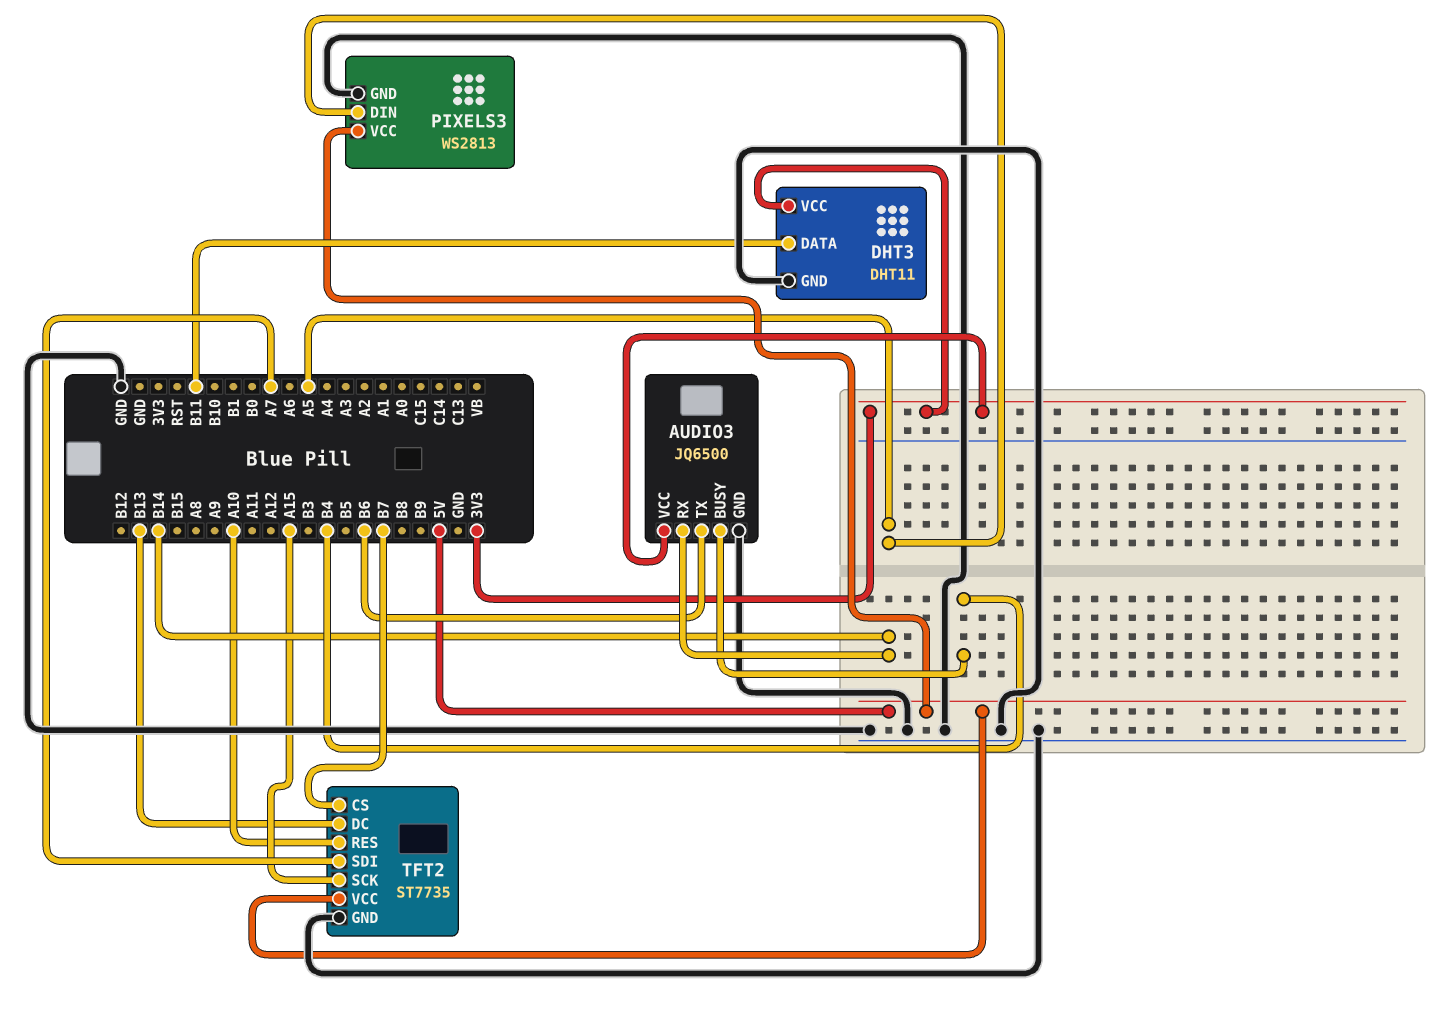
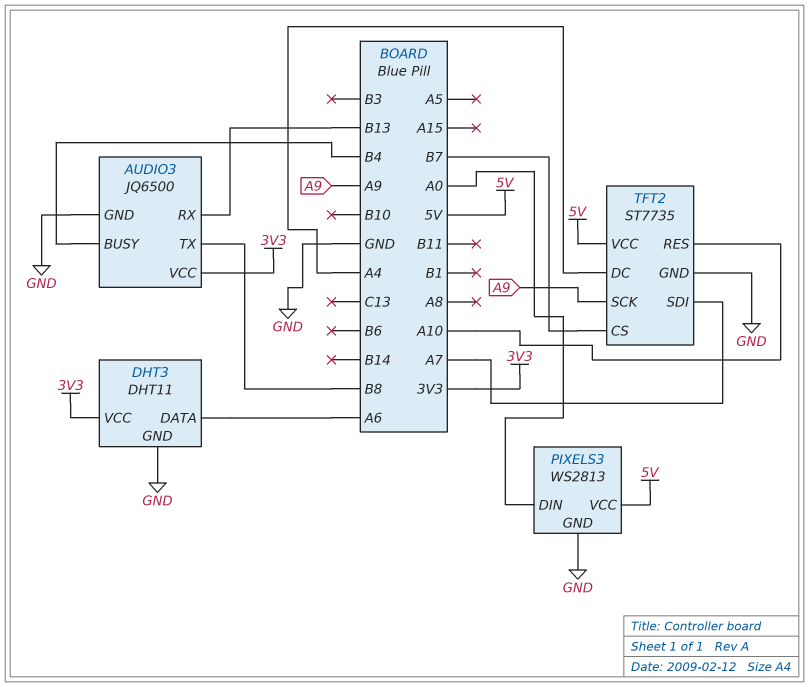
AUDIO3 pin RX: B14 -> B13
AUDIO3 pin TX: B6 -> B8
DHT3 pin DATA: B11 -> A6
PIXELS3 pin DIN: A5 -> A0
TFT2 pin DC: B13 -> A4
TFT2 pin SCK: A15 -> A9

